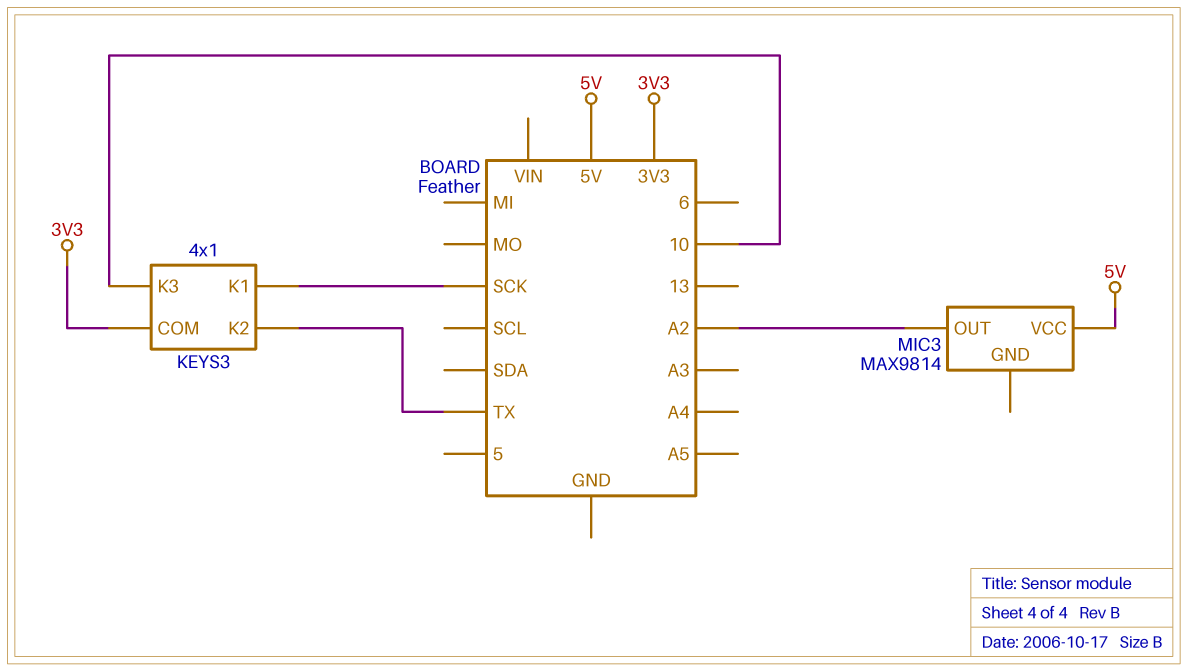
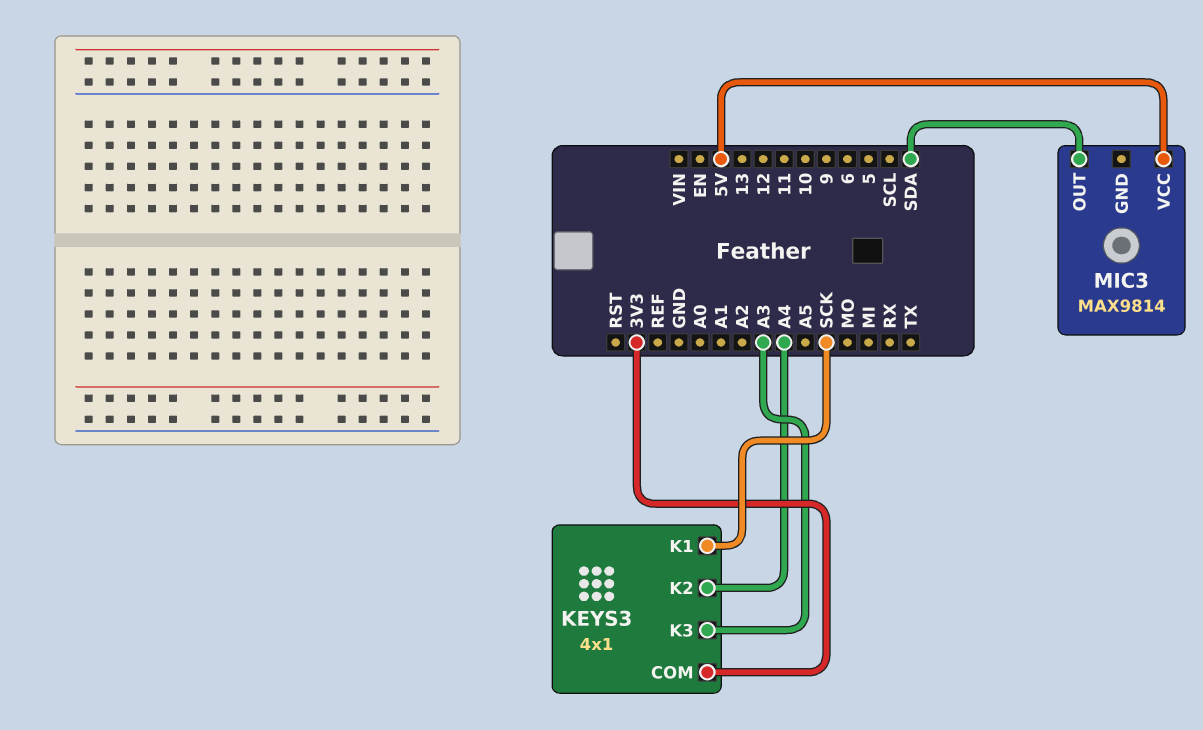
KEYS3 pin K2: TX -> A4
KEYS3 pin K3: 10 -> A3
MIC3 pin OUT: A2 -> SDA

